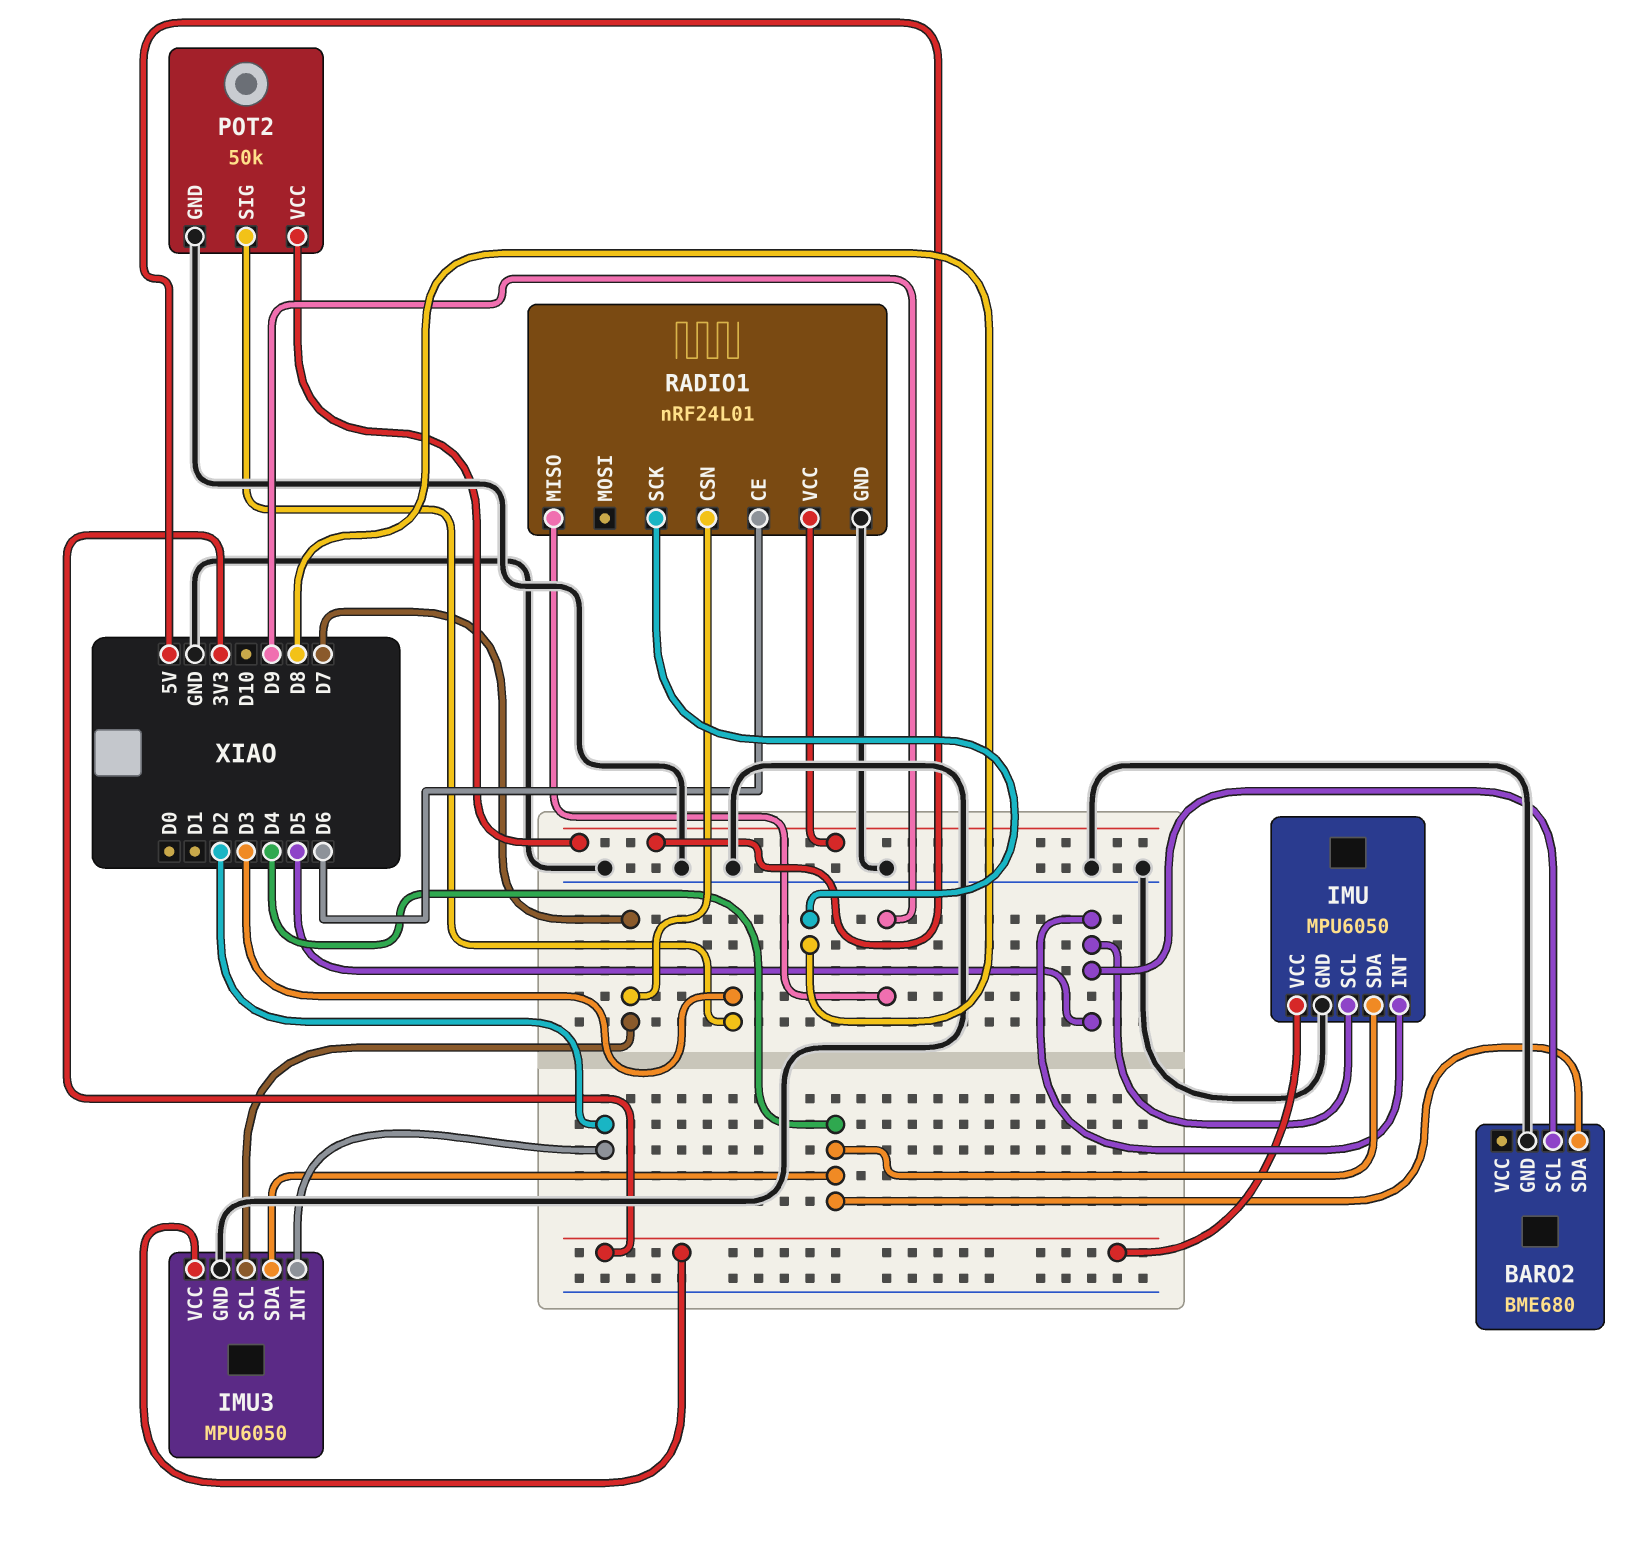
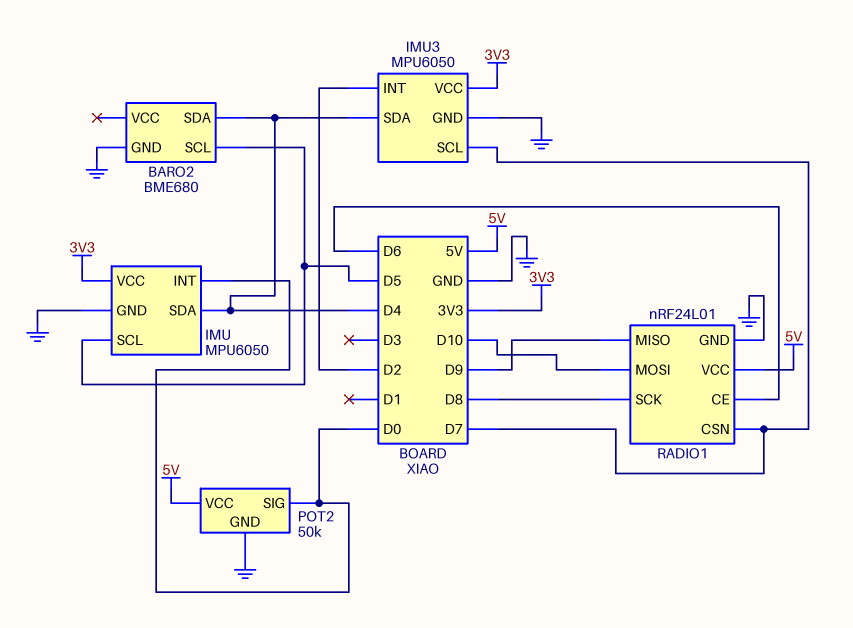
IMU pin INT: D5 -> D0
POT2 pin SIG: D3 -> D0
RADIO1 pin MOSI: none -> D10

